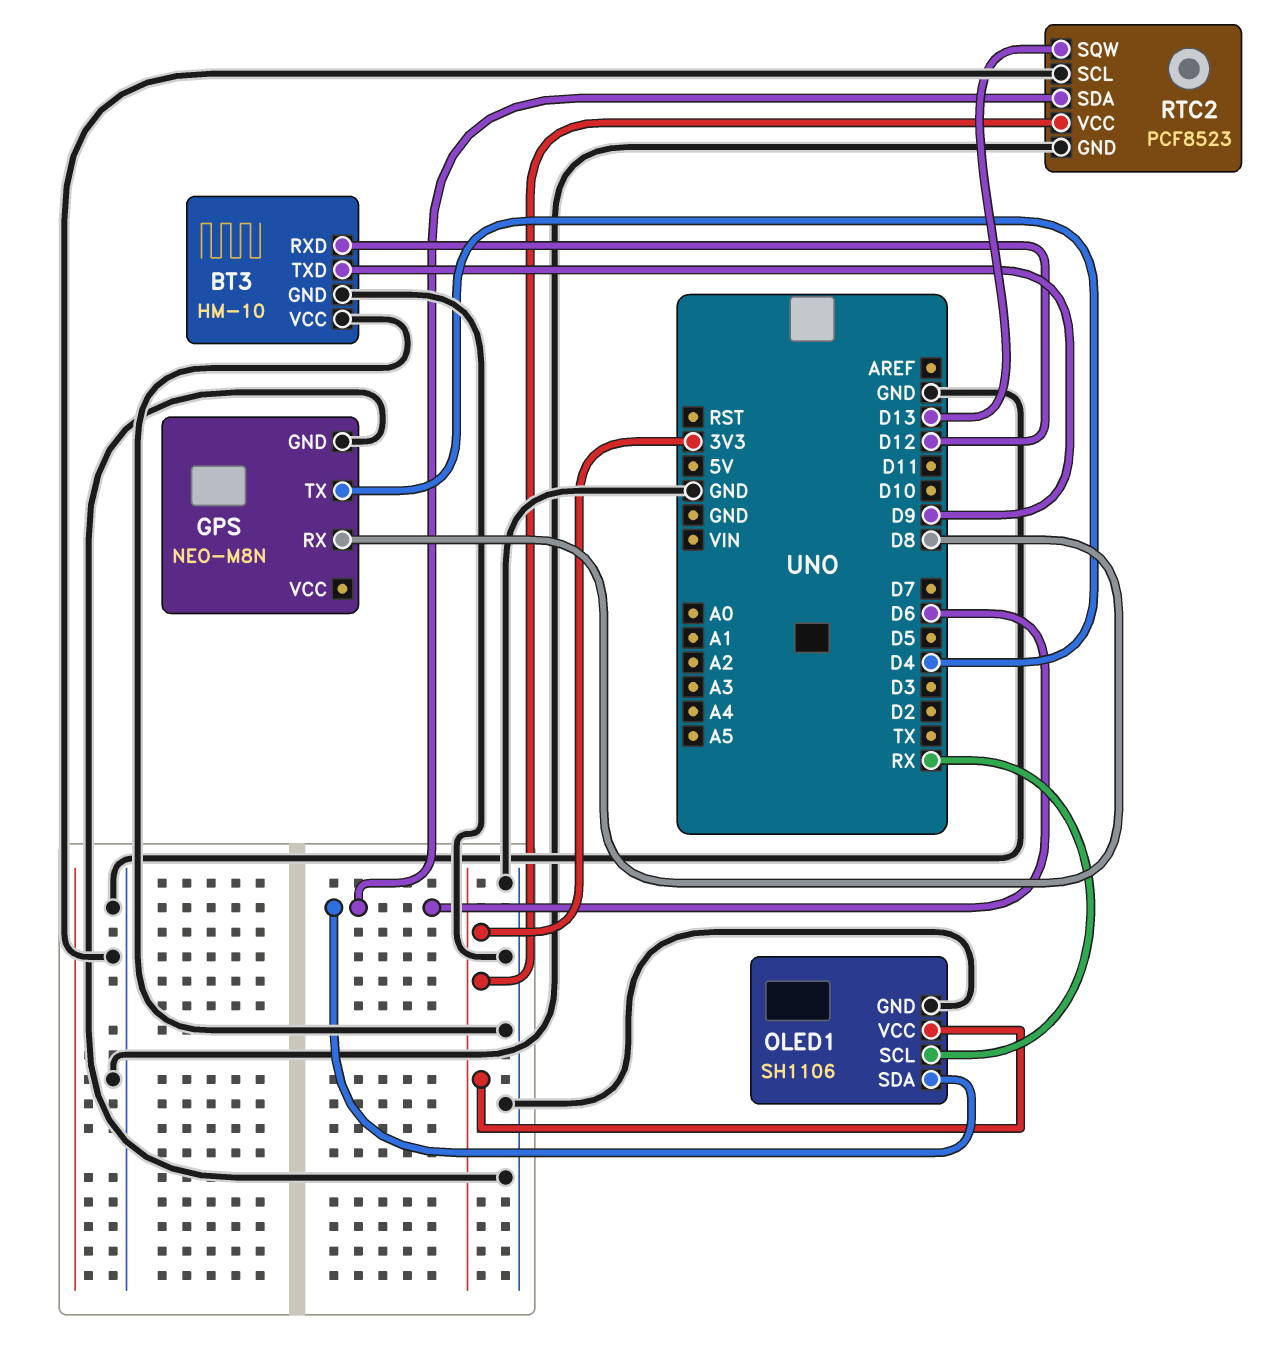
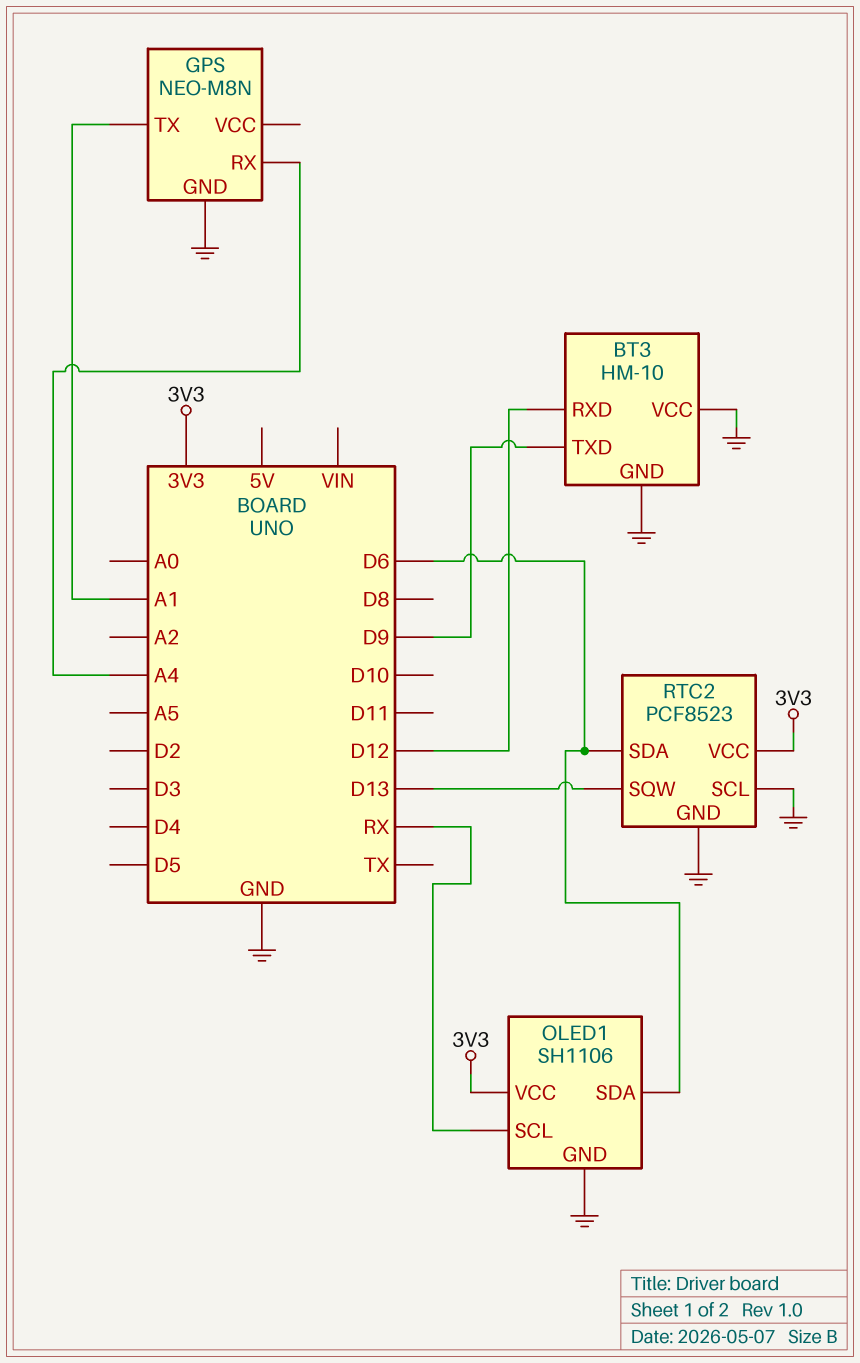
GPS pin RX: D8 -> A4
GPS pin TX: D4 -> A1

